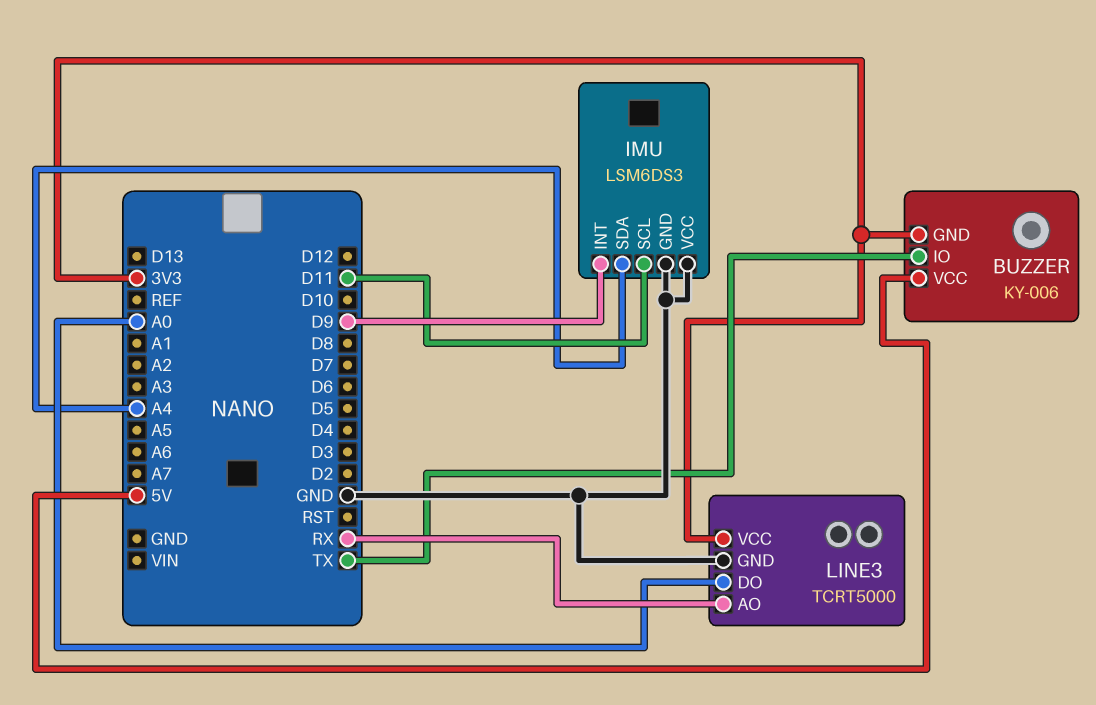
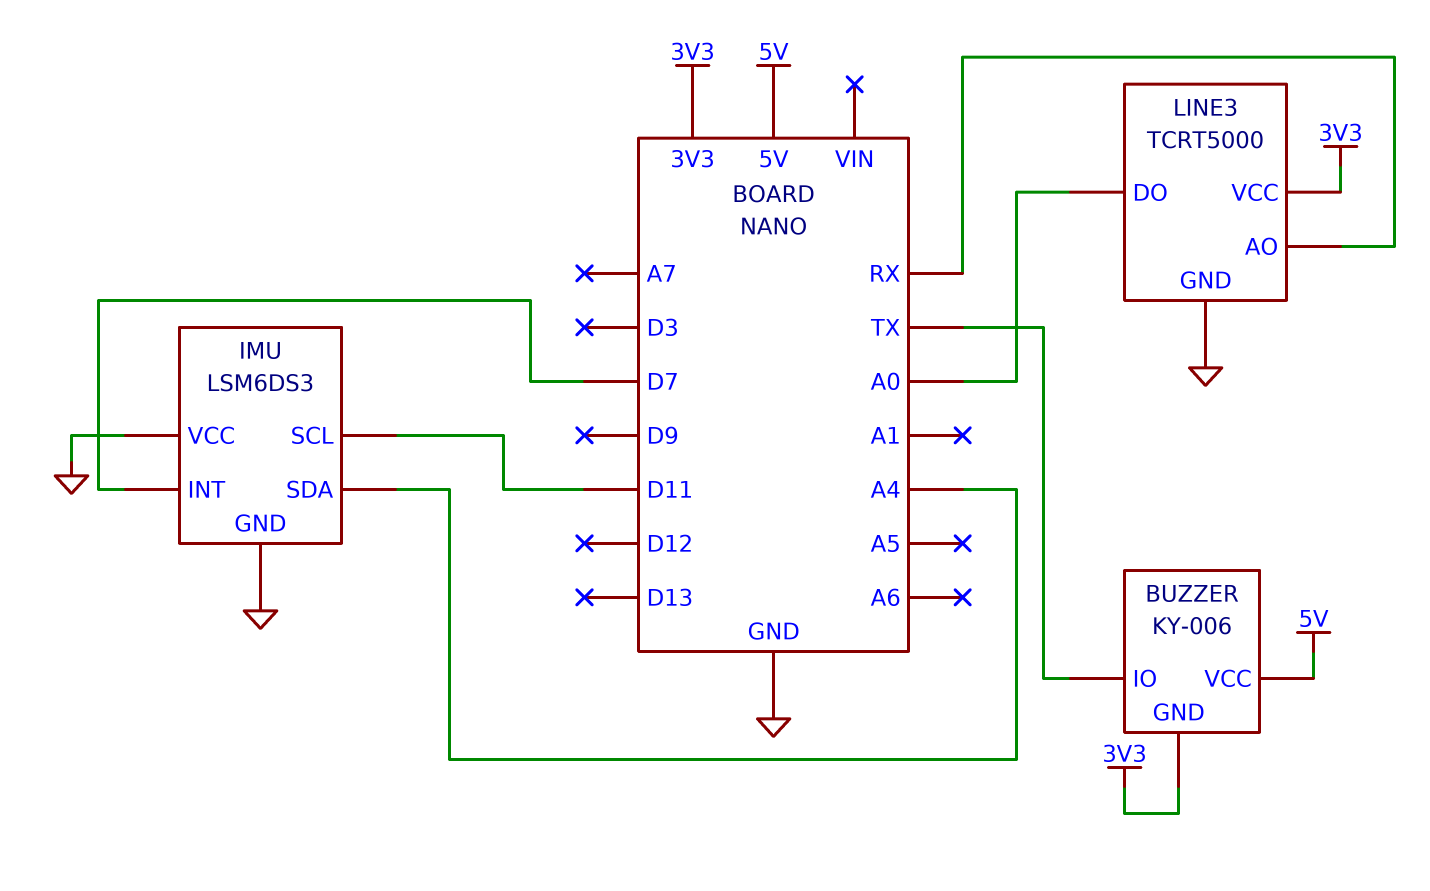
IMU pin INT: D9 -> D7

